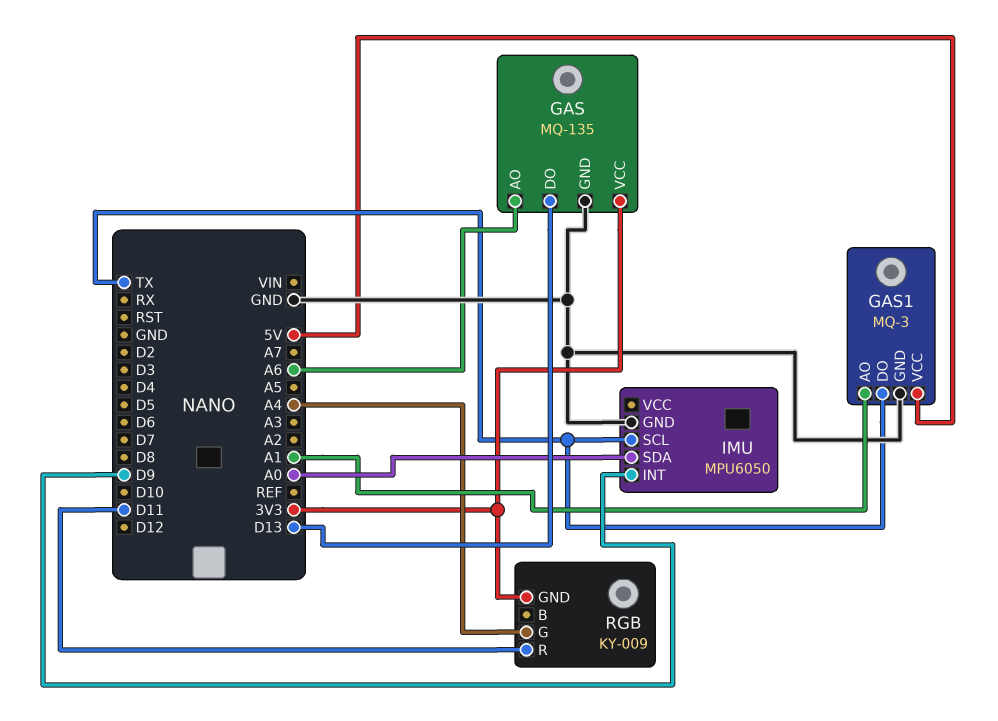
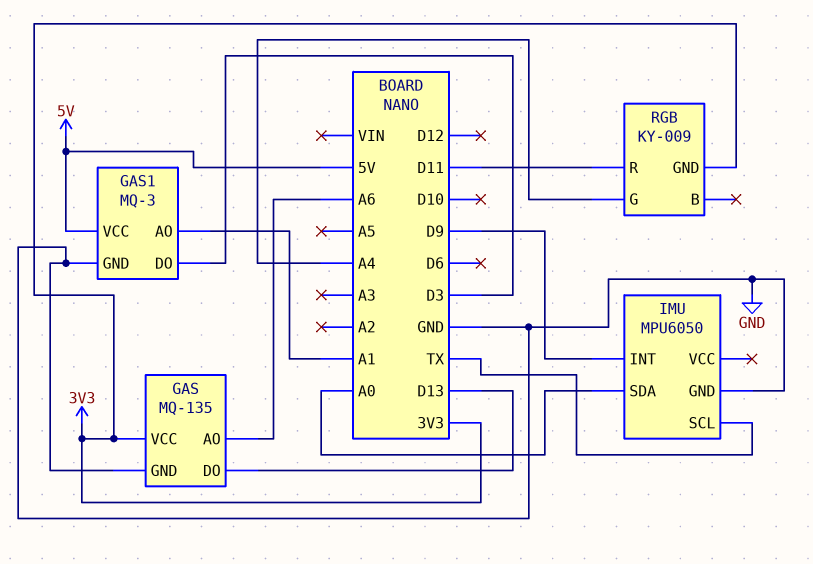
GAS1 pin DO: TX -> D3

